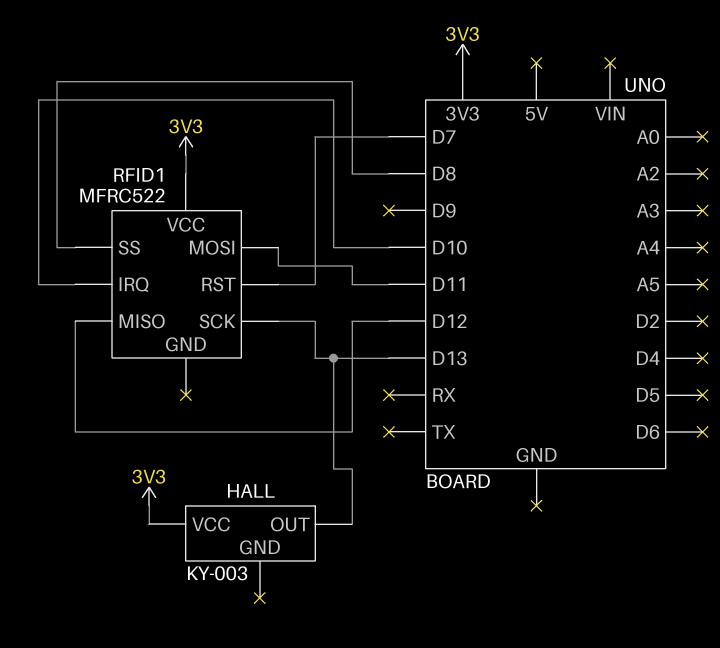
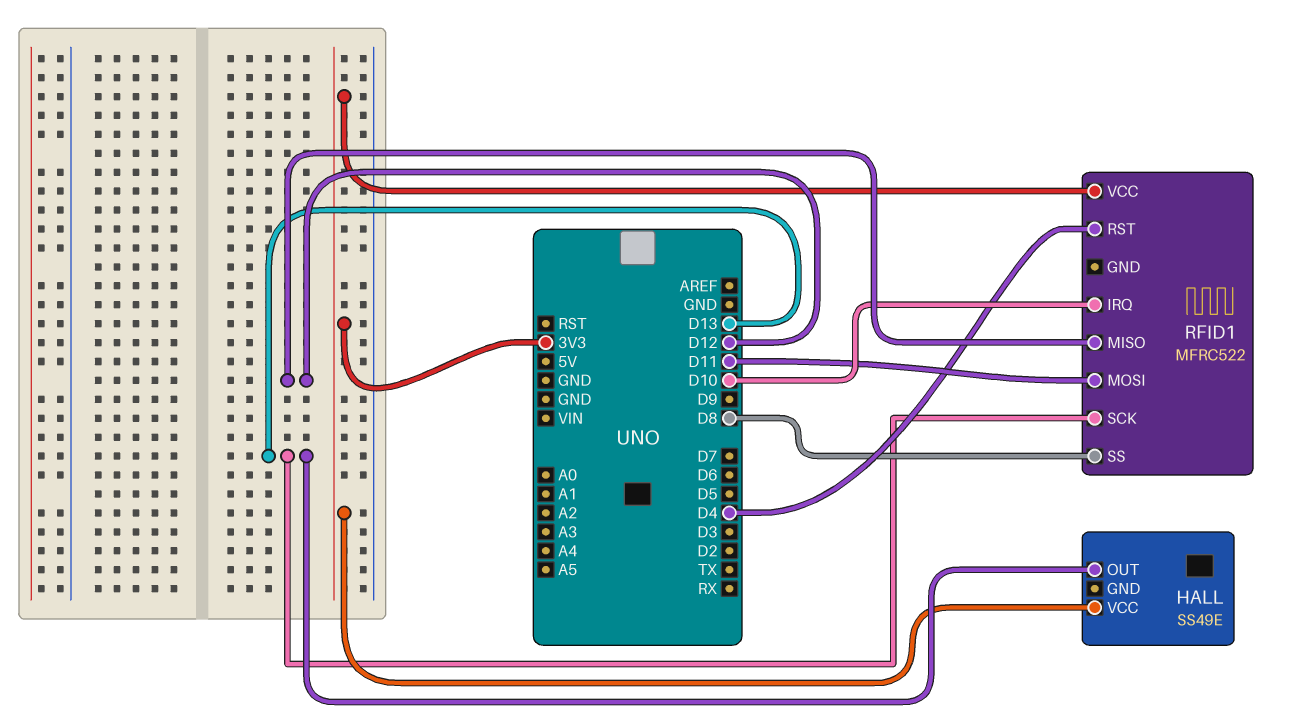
HALL: KY-003 -> SS49E
RFID1 pin RST: D7 -> D4

